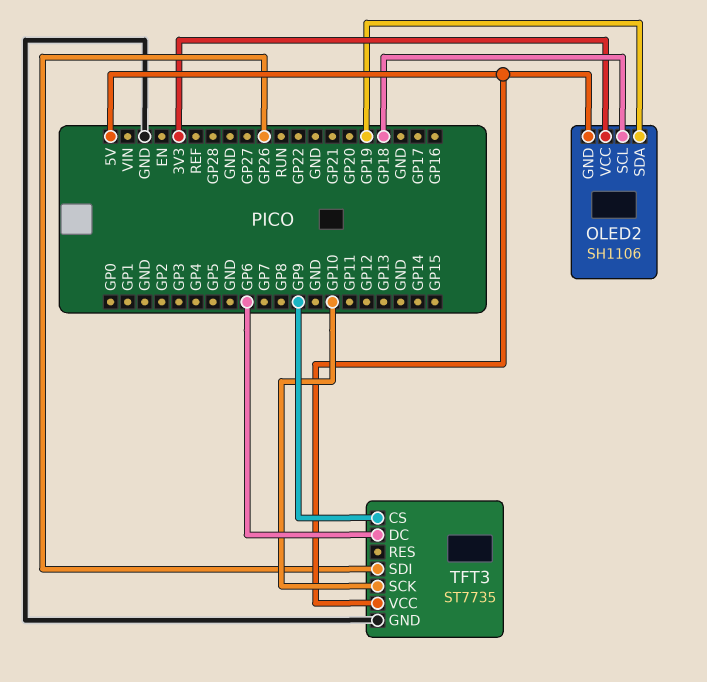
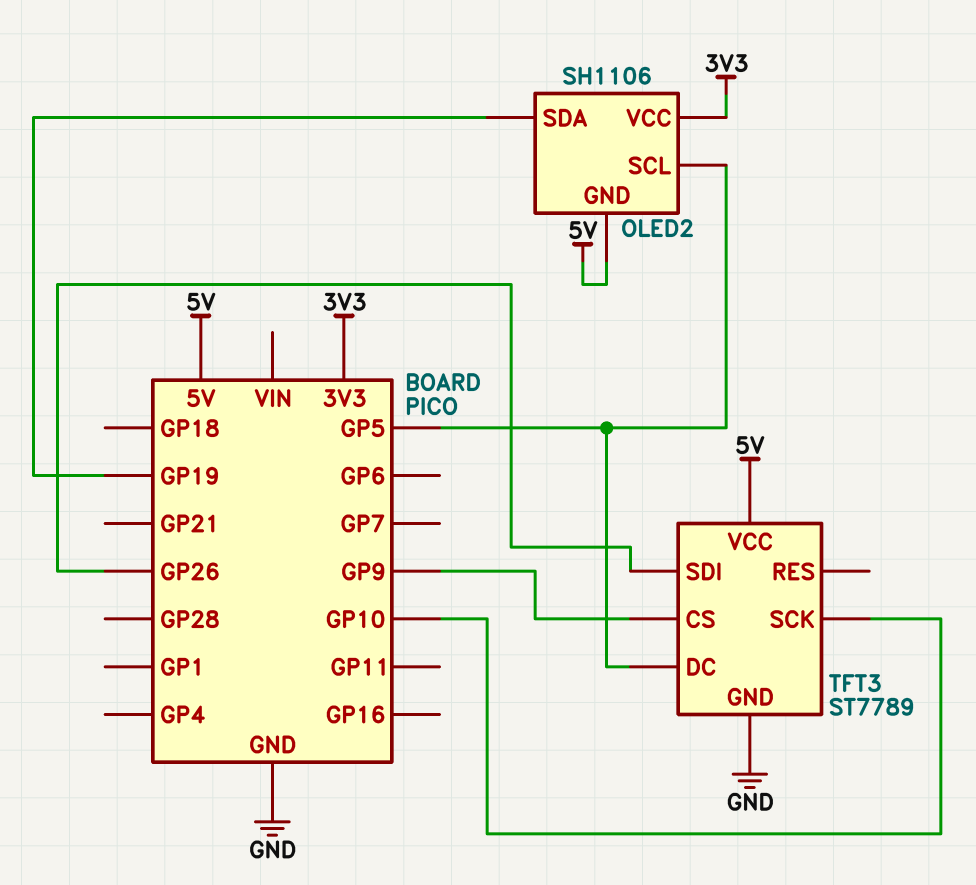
OLED2 pin SCL: GP18 -> GP5
TFT3: ST7735 -> ST7789
TFT3 pin DC: GP6 -> GP5

